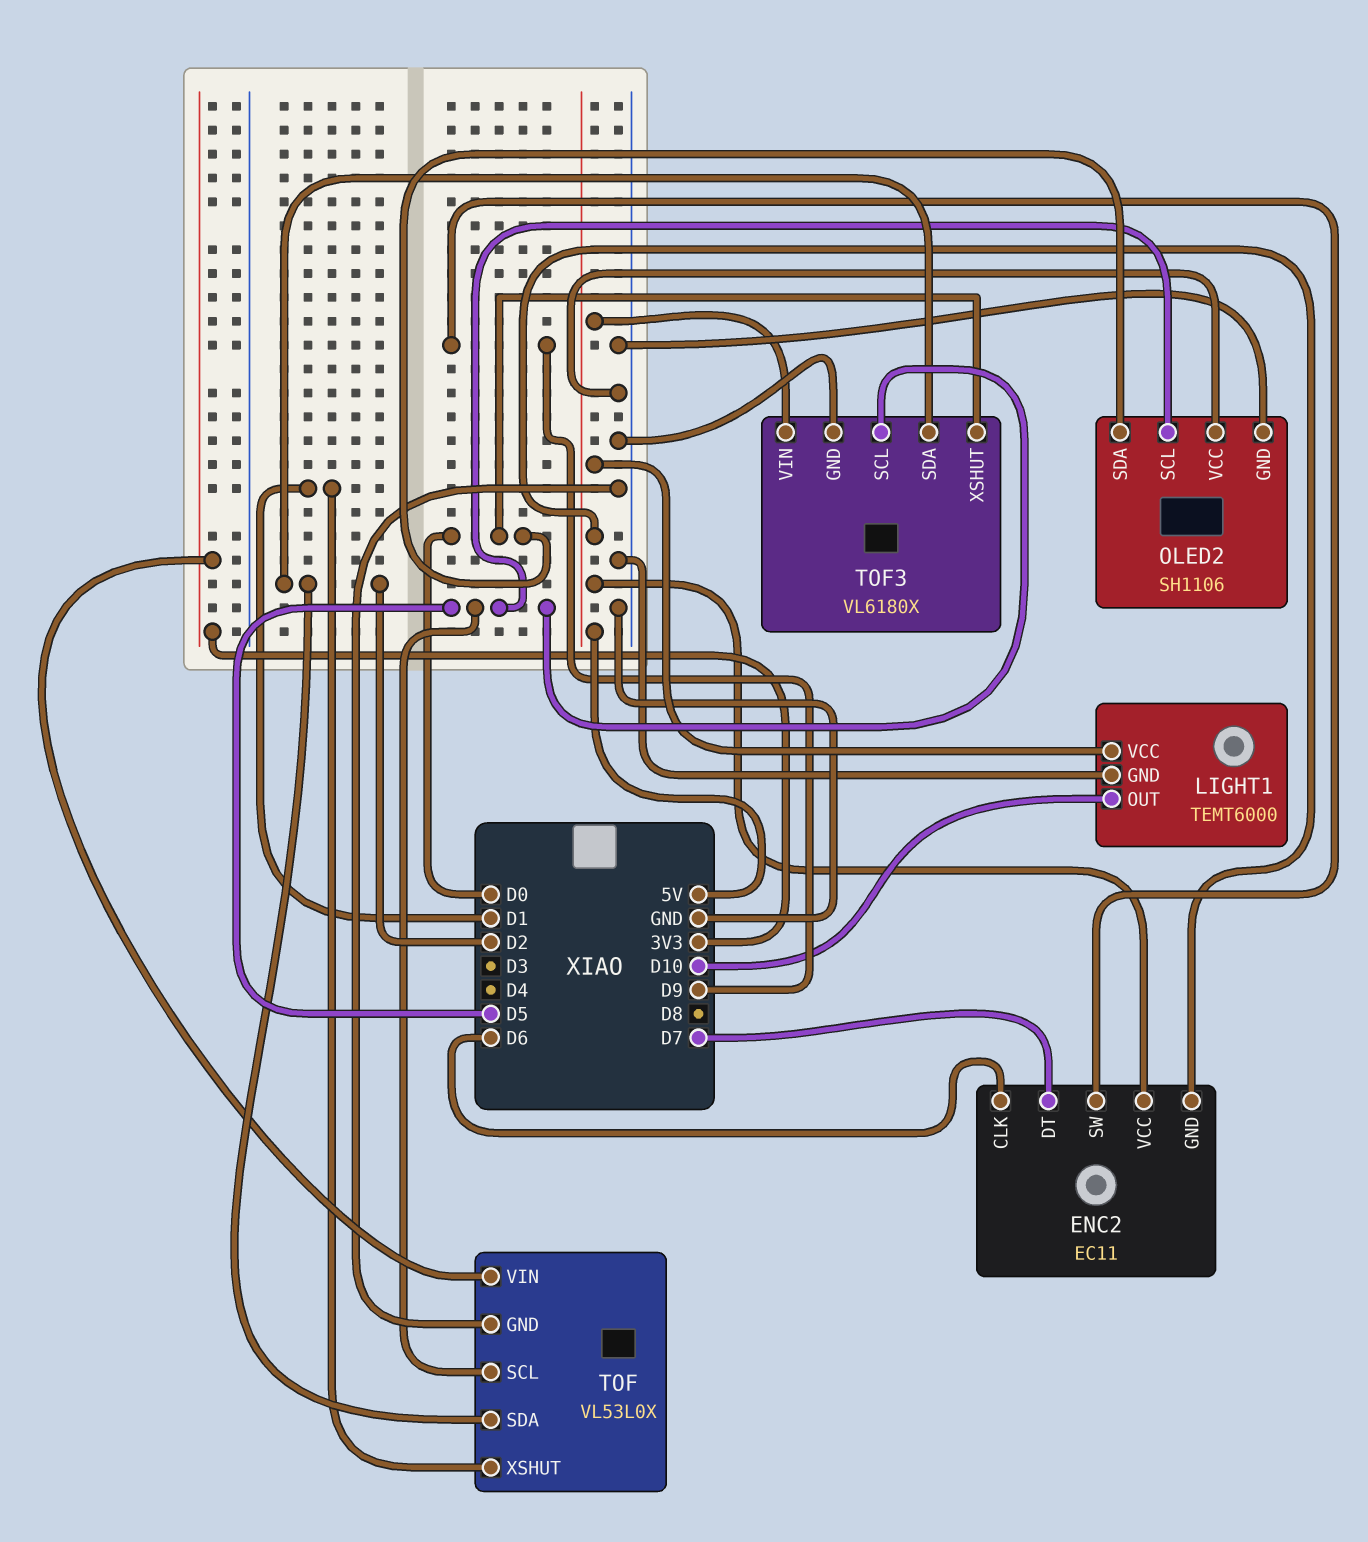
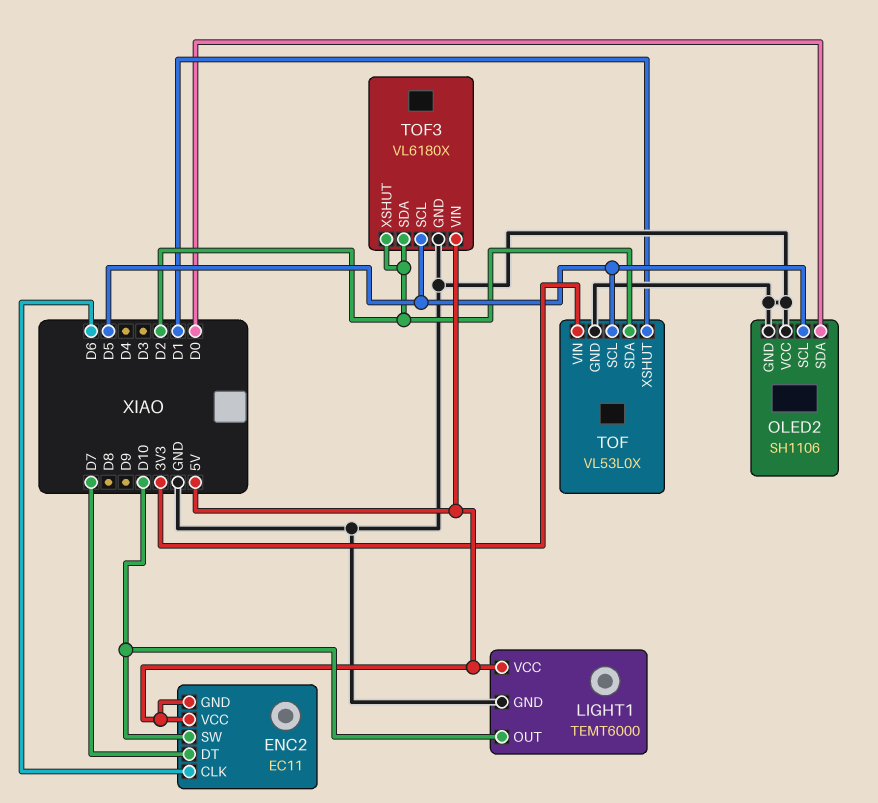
ENC2 pin SW: D9 -> D10
TOF3 pin XSHUT: D0 -> D2

